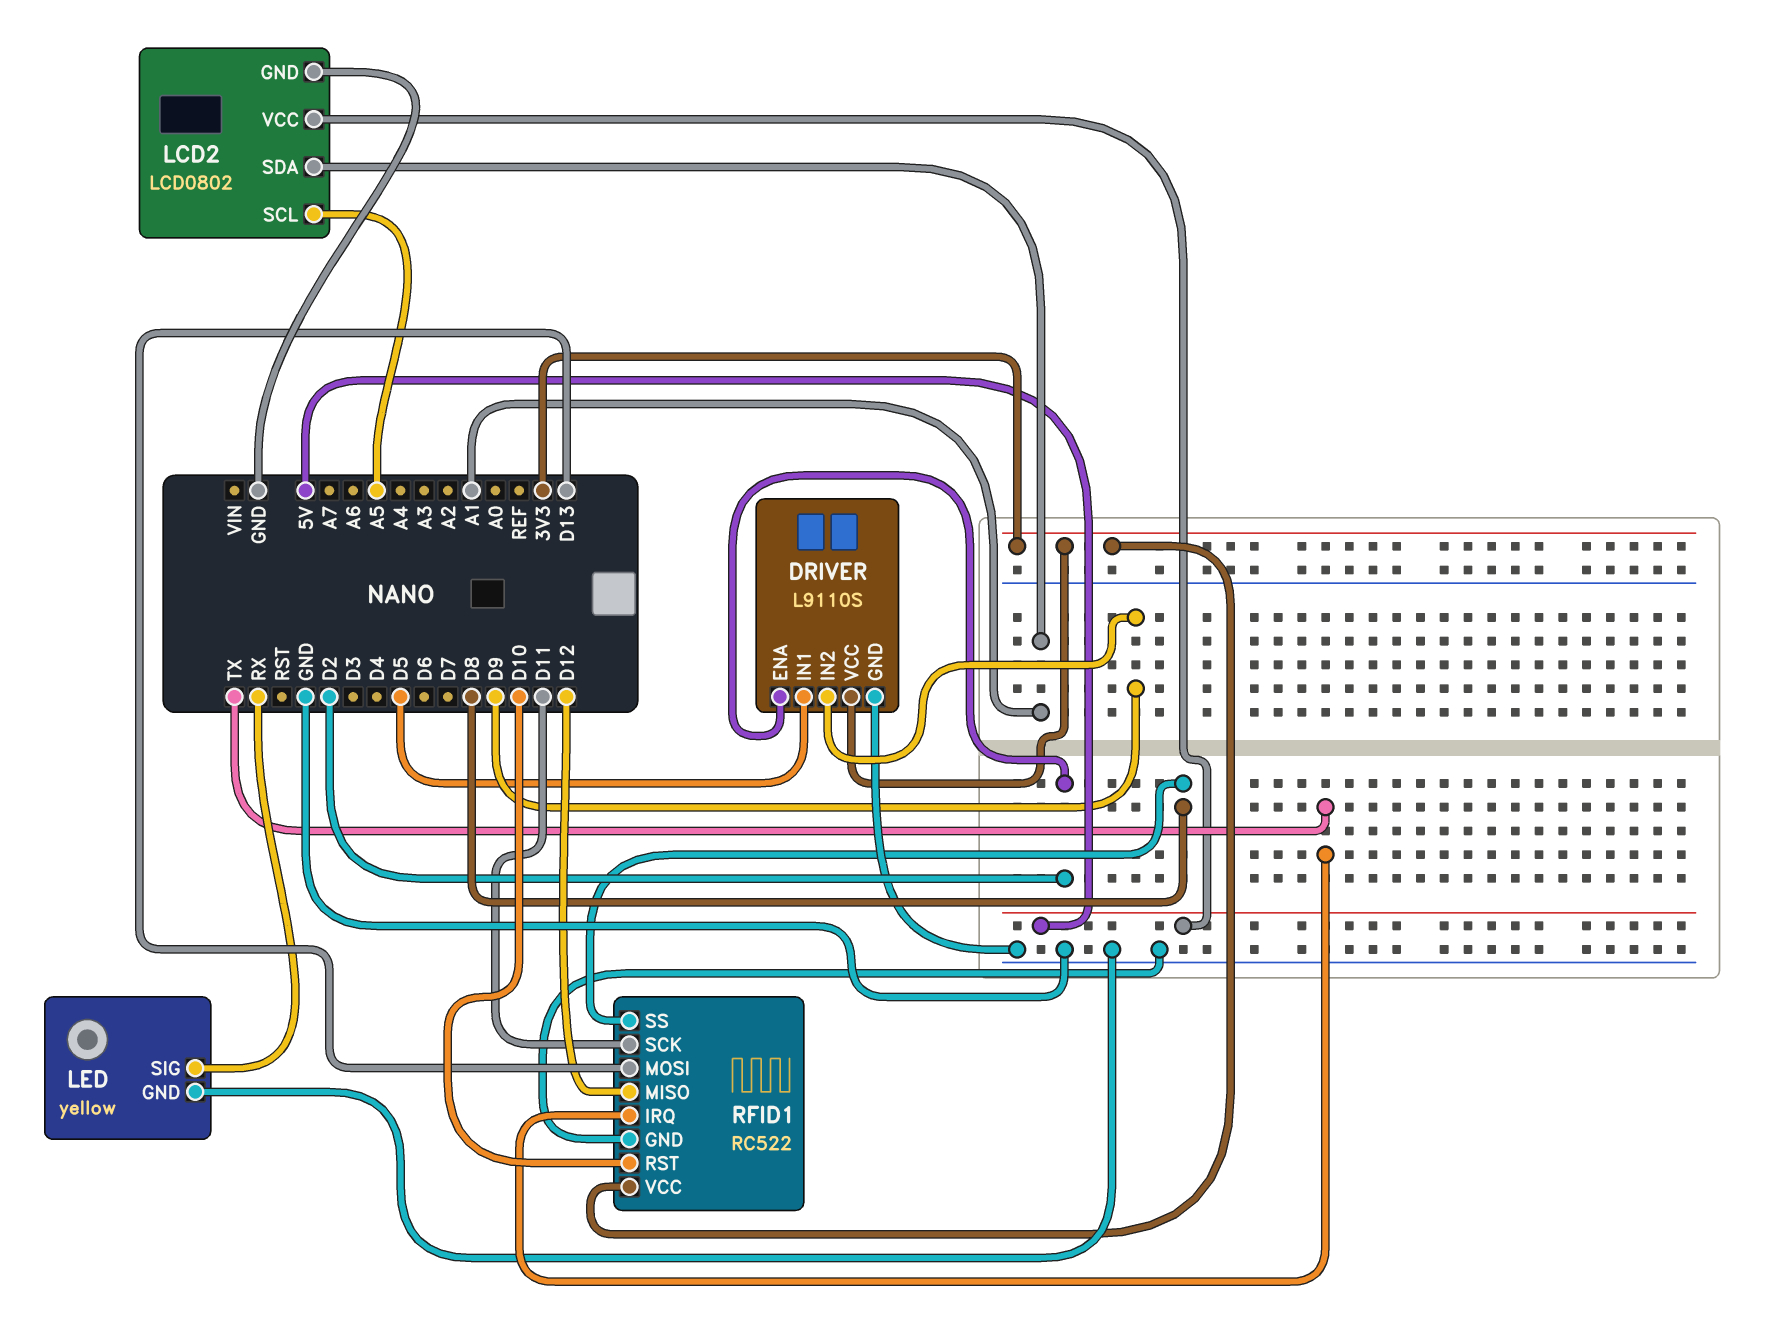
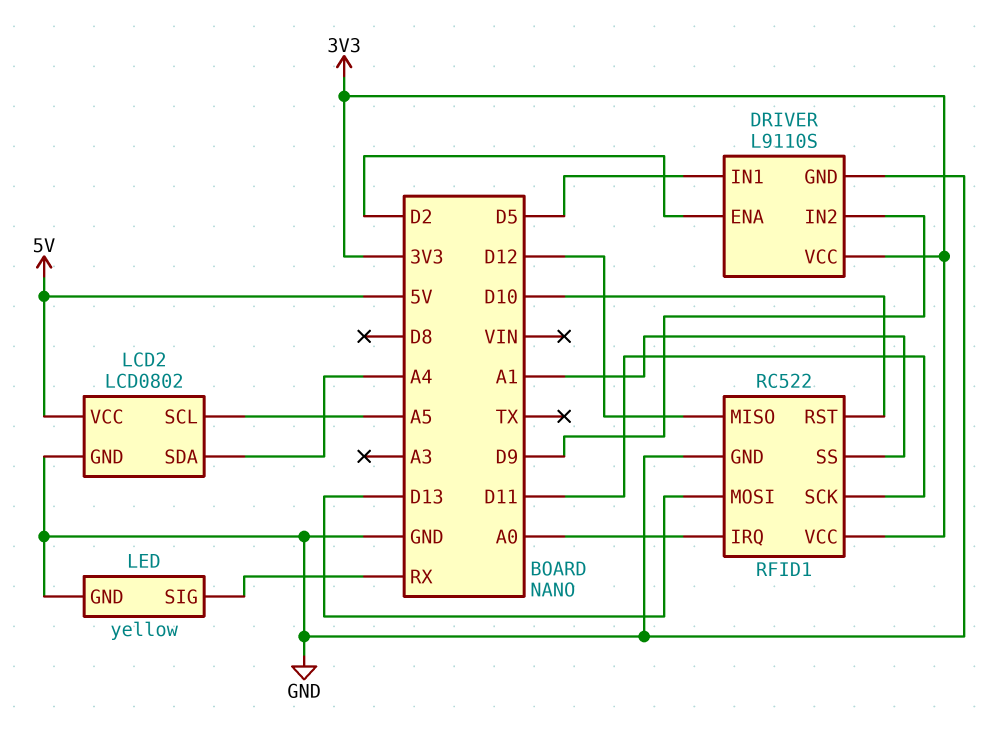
LCD2 pin SDA: A1 -> A4
RFID1 pin IRQ: TX -> A0
RFID1 pin SS: D8 -> A1

